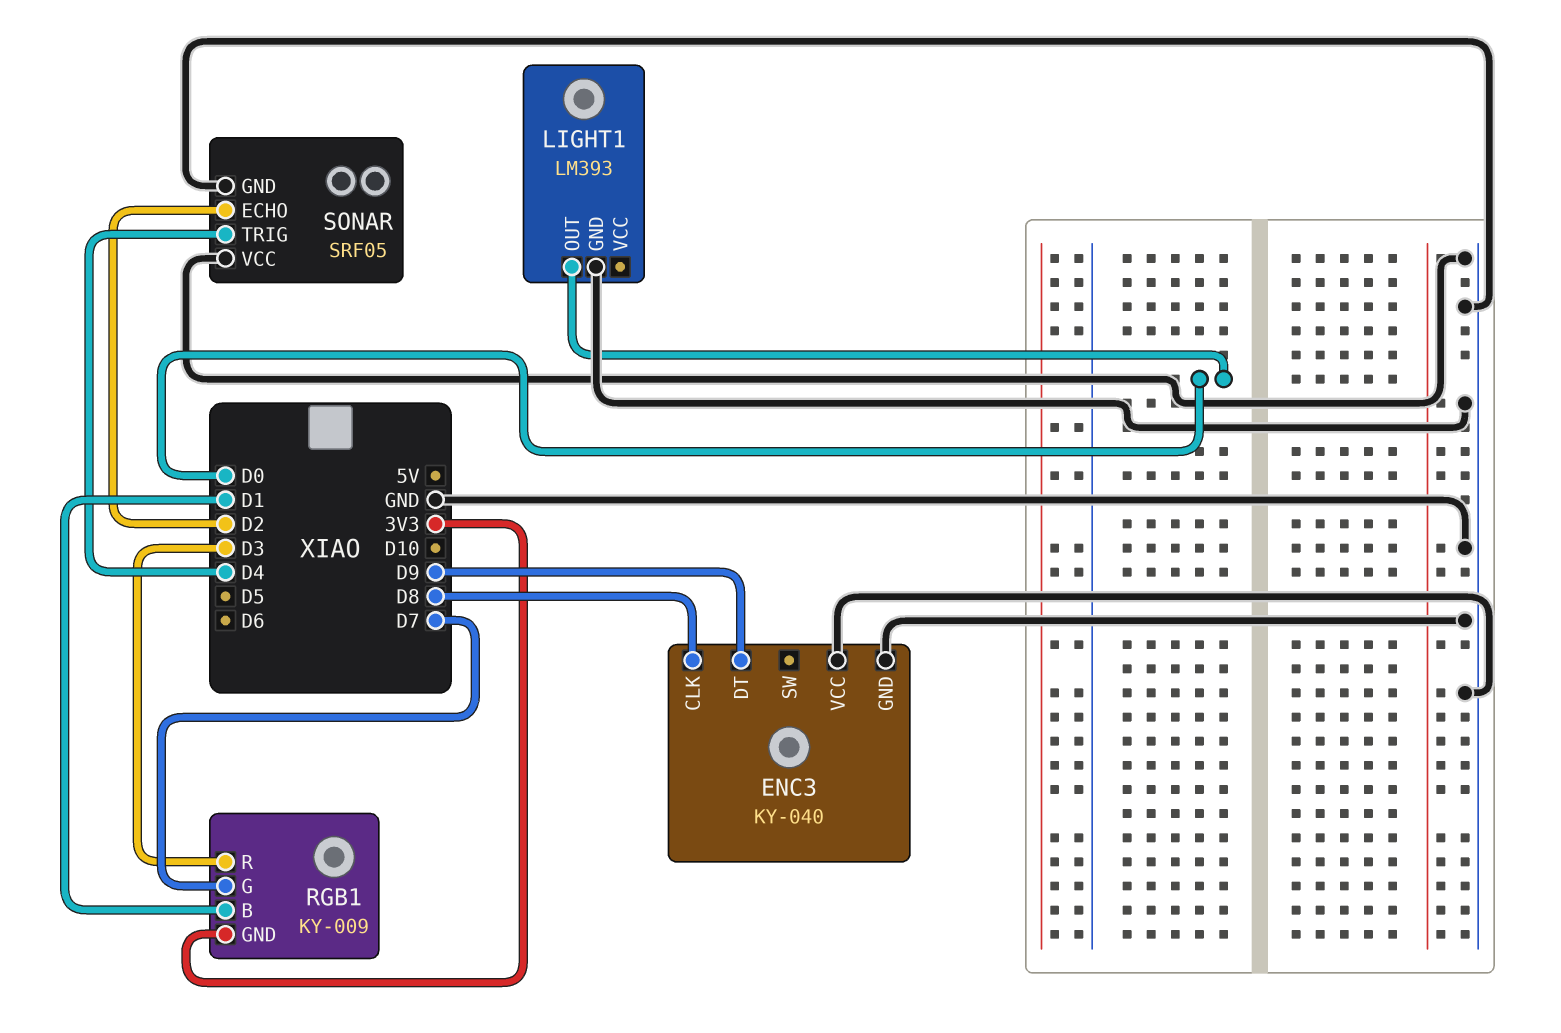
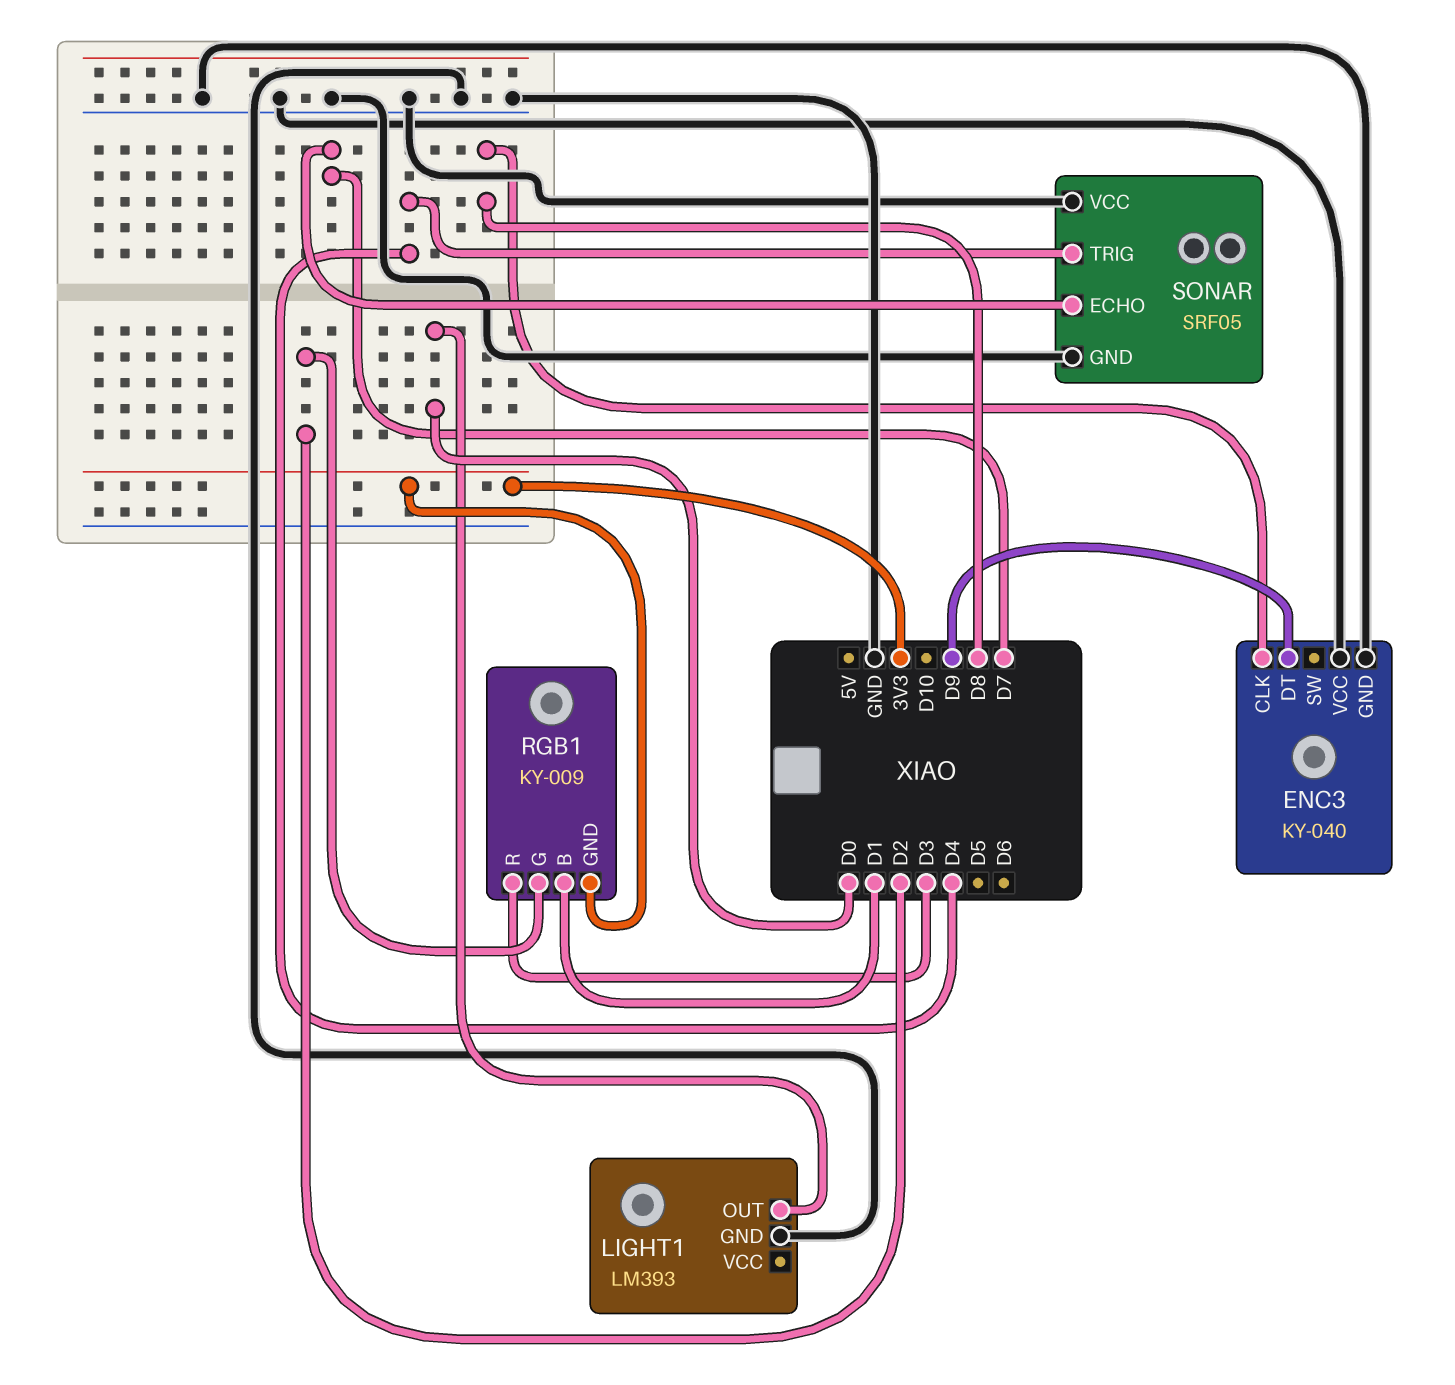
RGB1 pin G: D7 -> D2
SONAR pin ECHO: D2 -> D7

